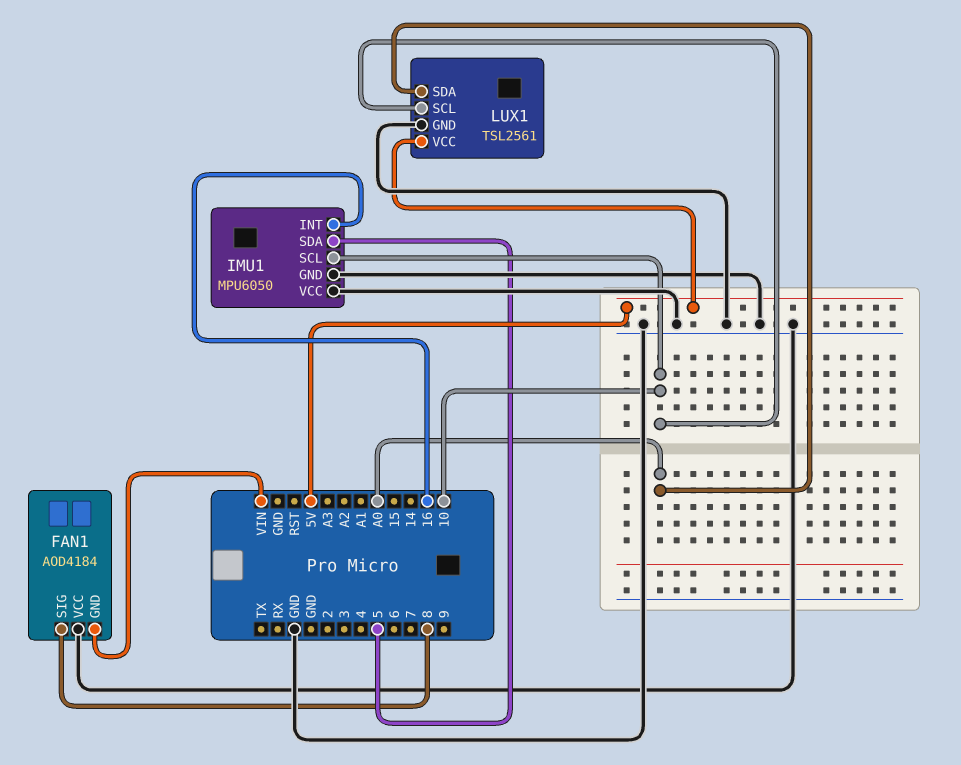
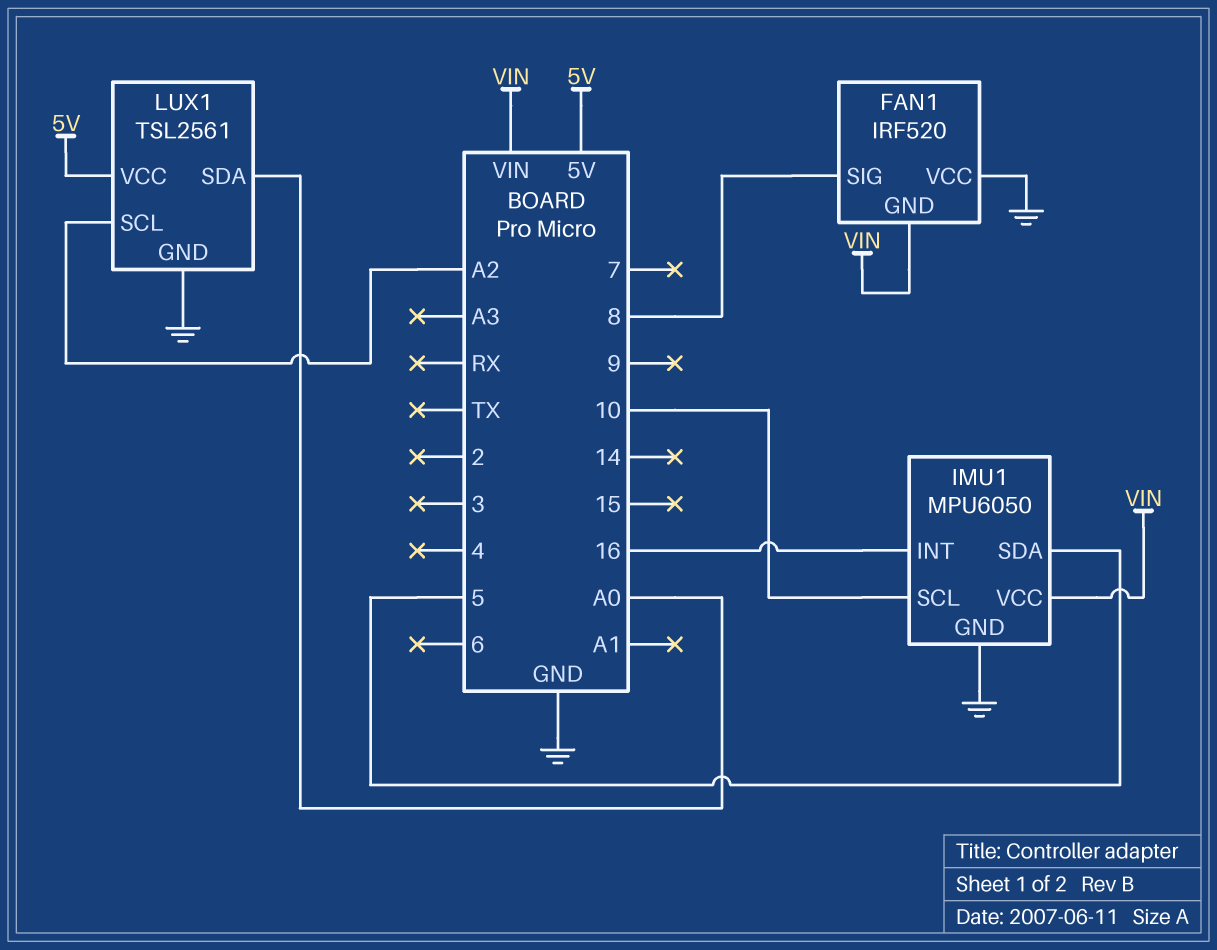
FAN1: AOD4184 -> IRF520
IMU1 pin VCC: GND -> VIN
LUX1 pin SCL: 10 -> A2

